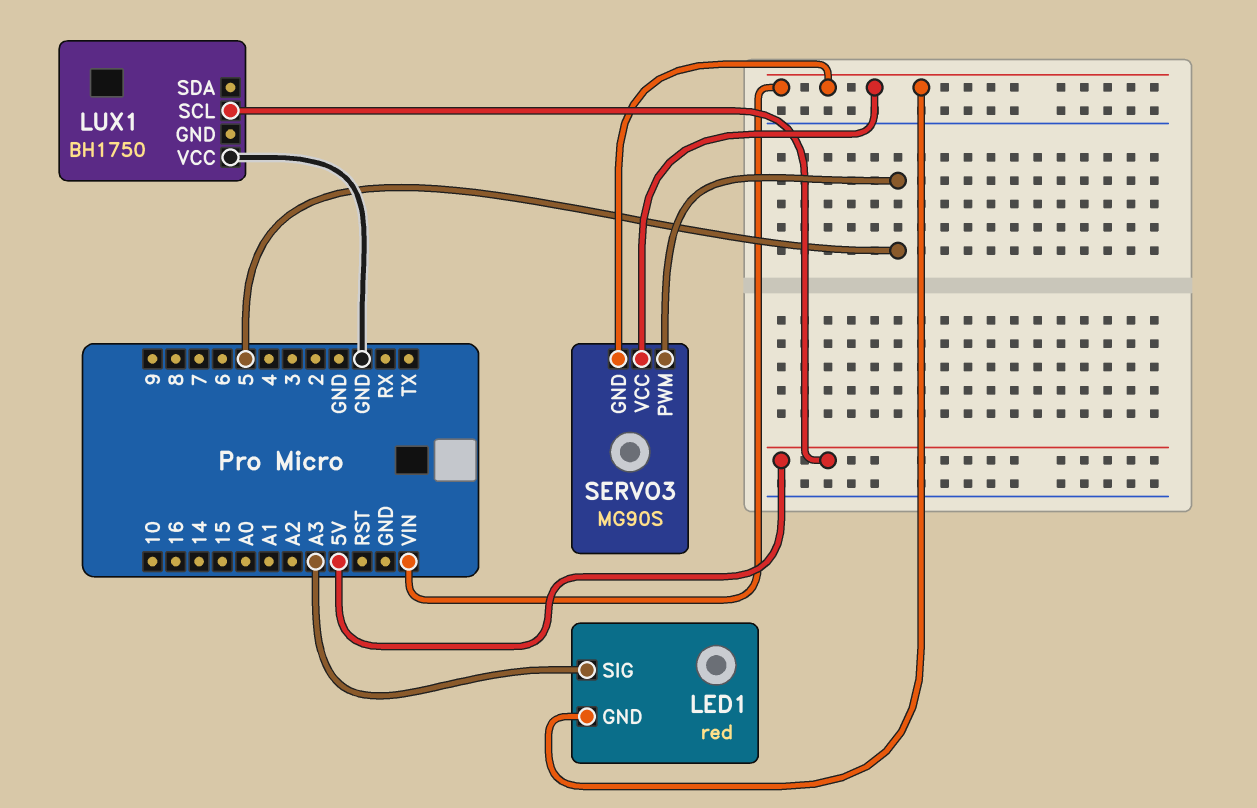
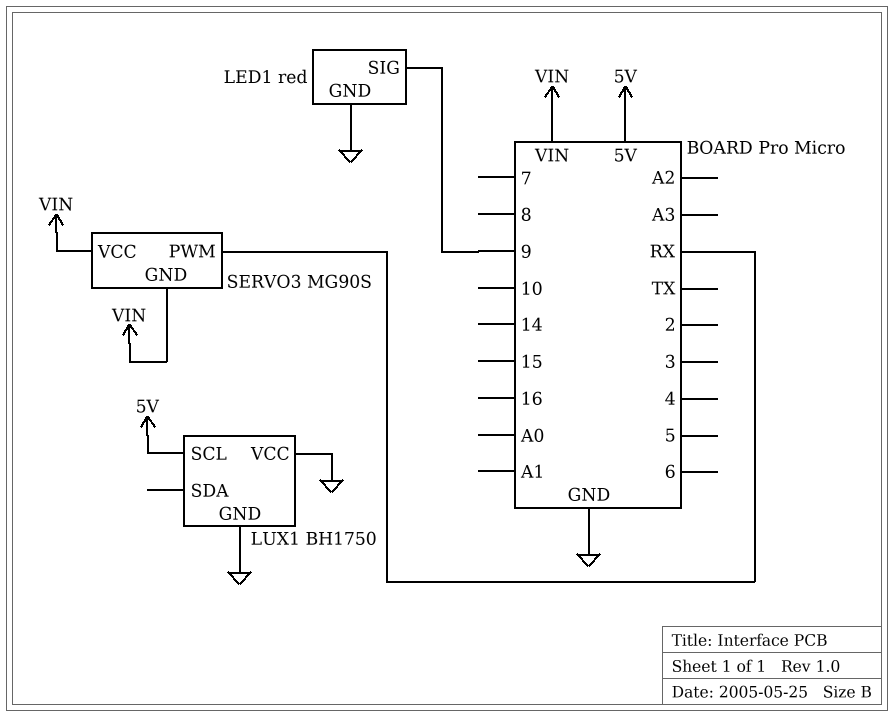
LED1 pin GND: VIN -> GND
LED1 pin SIG: A3 -> 9
LUX1 pin GND: none -> GND
SERVO3 pin PWM: 5 -> RX

